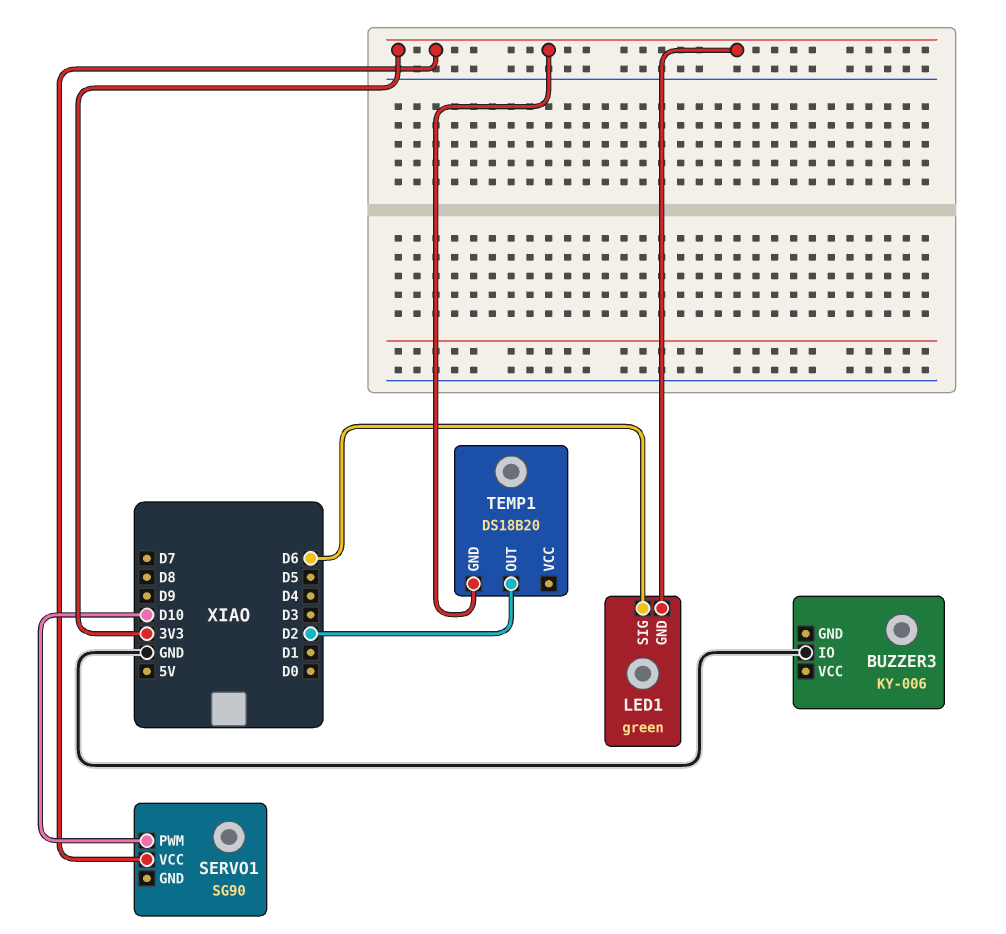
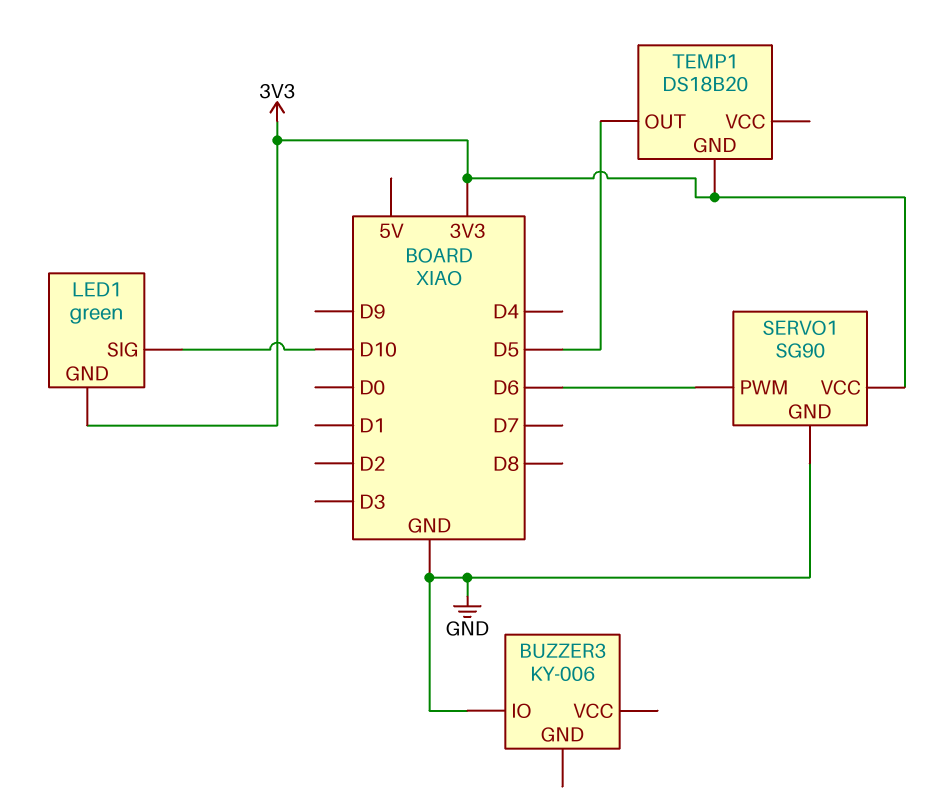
LED1 pin SIG: D6 -> D10
SERVO1 pin GND: none -> GND
SERVO1 pin PWM: D10 -> D6
TEMP1 pin OUT: D2 -> D5

